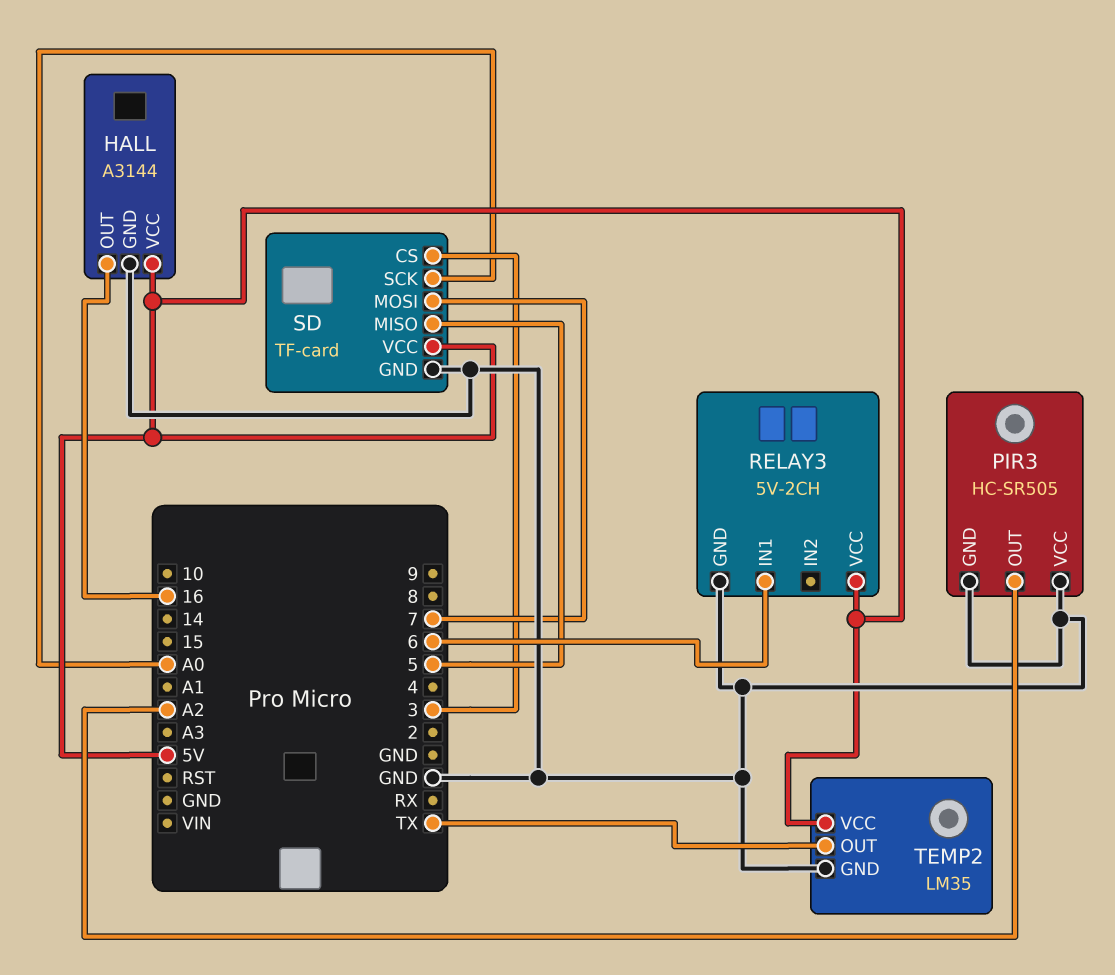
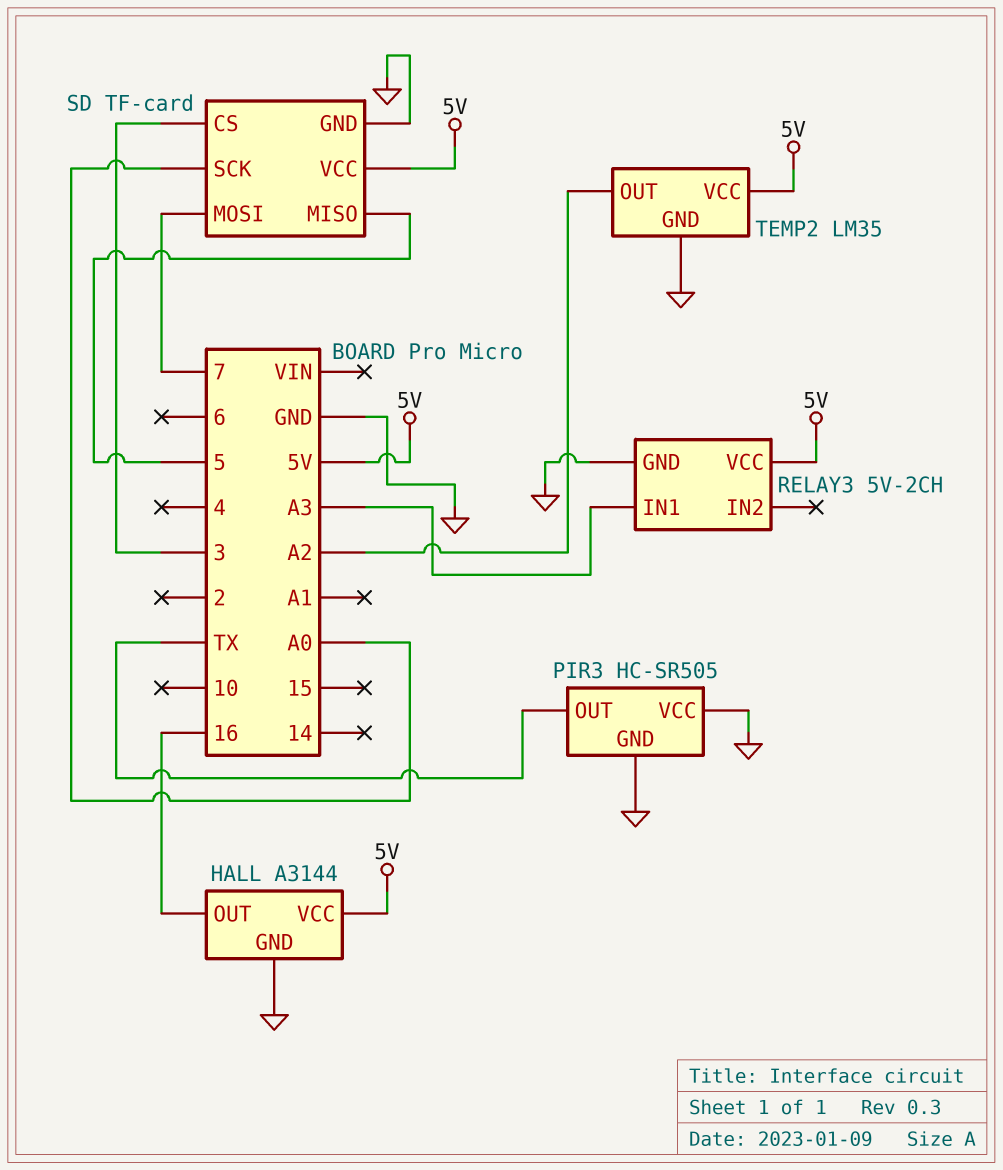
PIR3 pin OUT: A2 -> TX
RELAY3 pin IN1: 6 -> A3
TEMP2 pin OUT: TX -> A2

